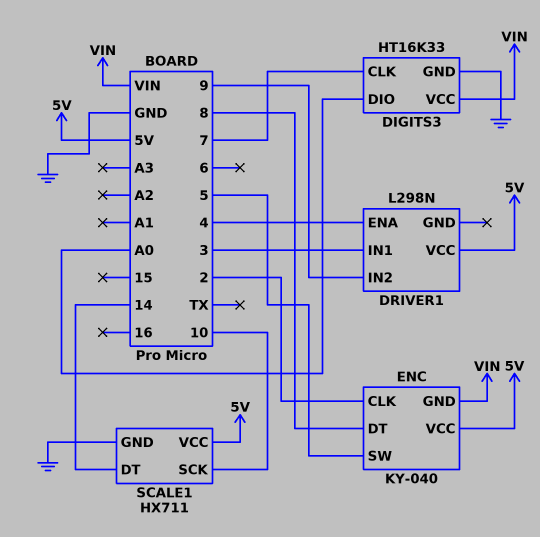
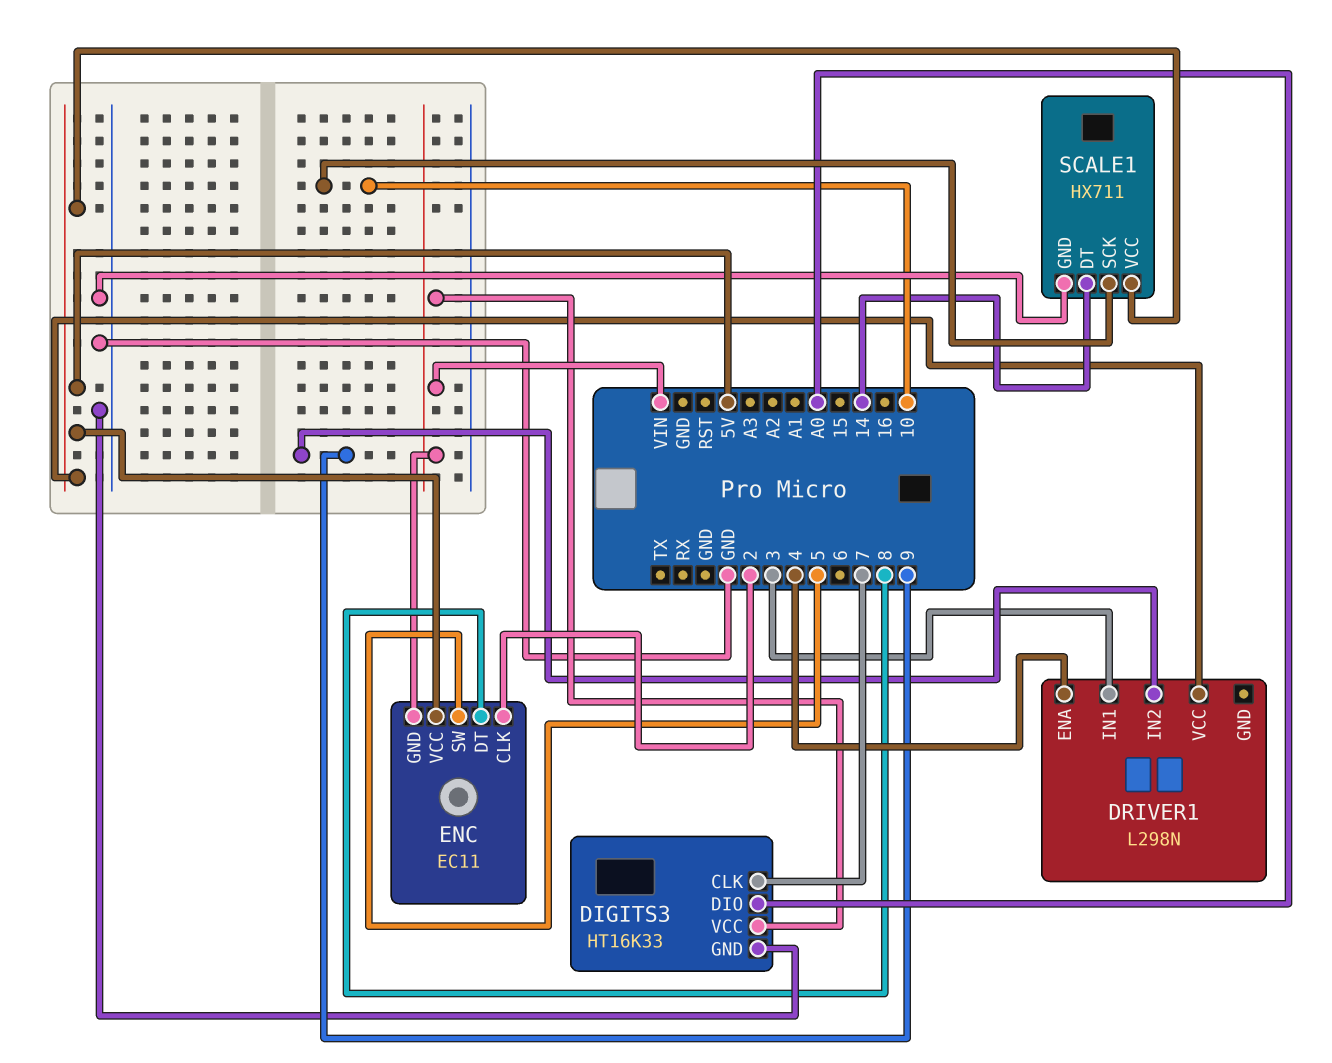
ENC: KY-040 -> EC11

